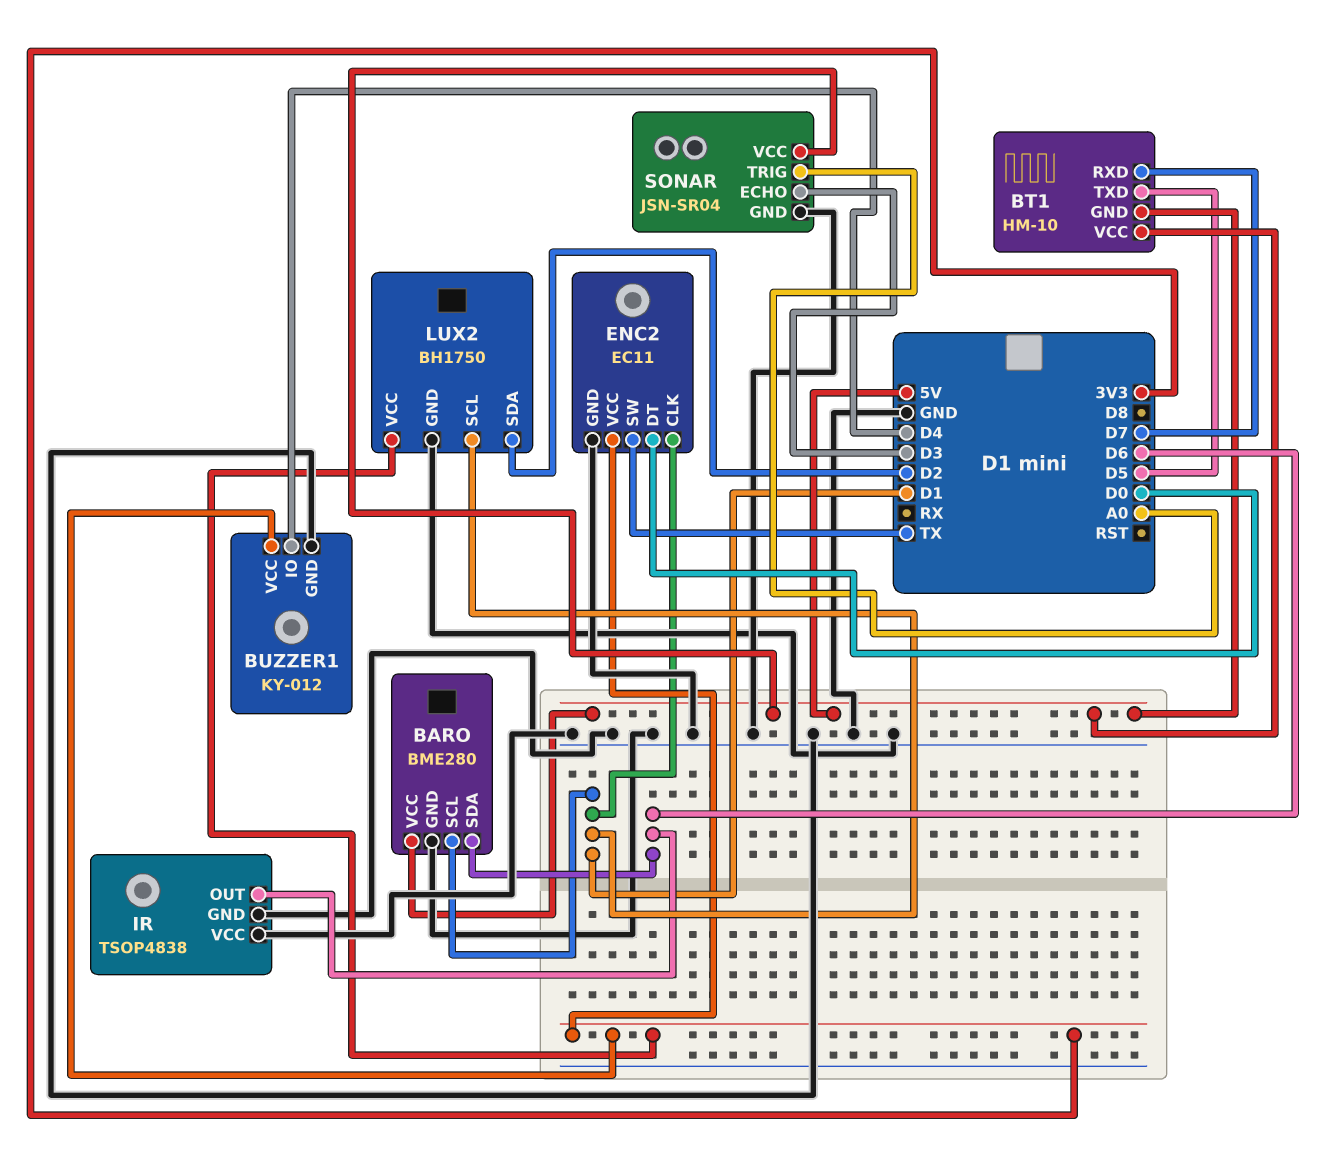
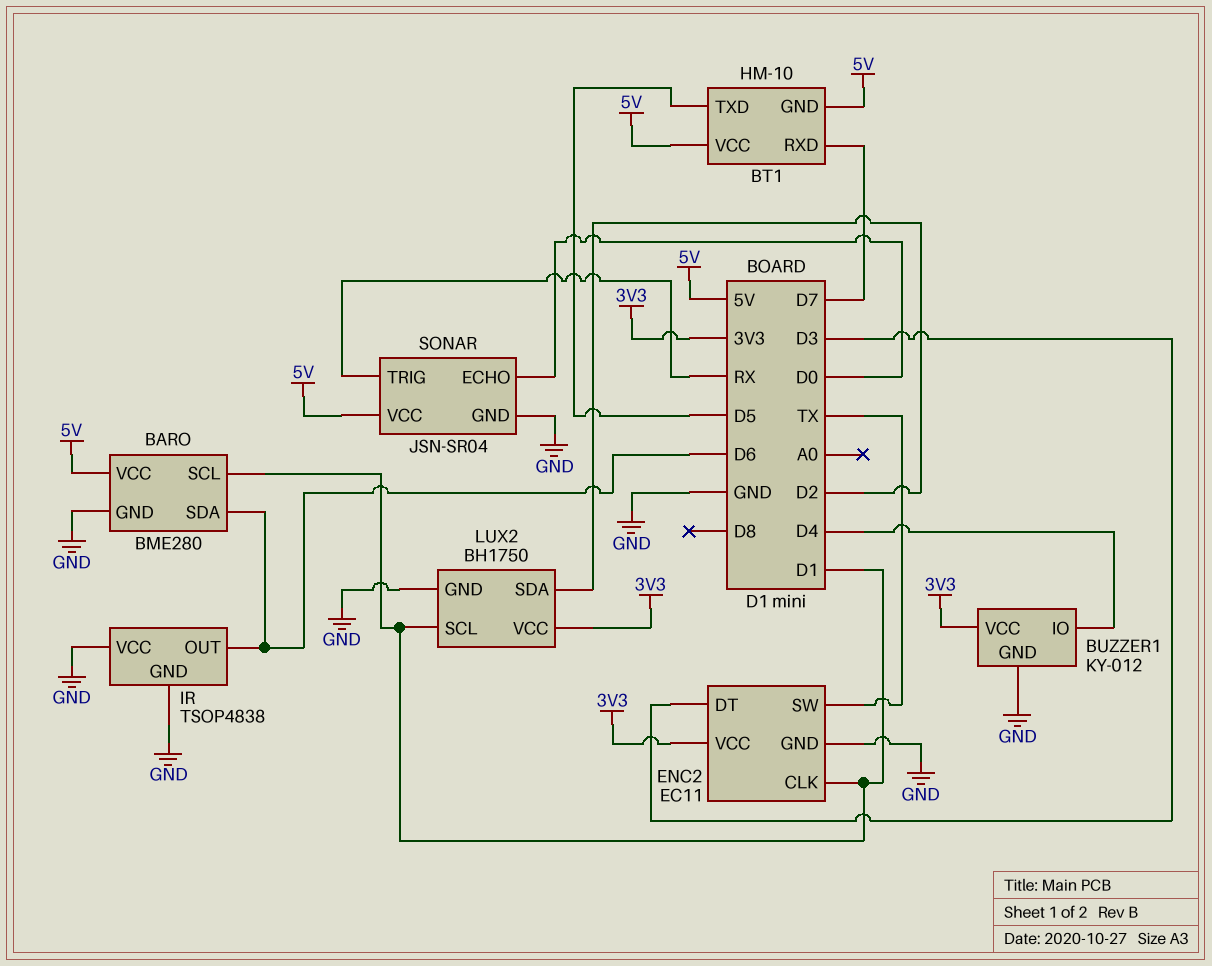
ENC2 pin DT: D0 -> D3
SONAR pin ECHO: D3 -> D0
SONAR pin TRIG: A0 -> RX

